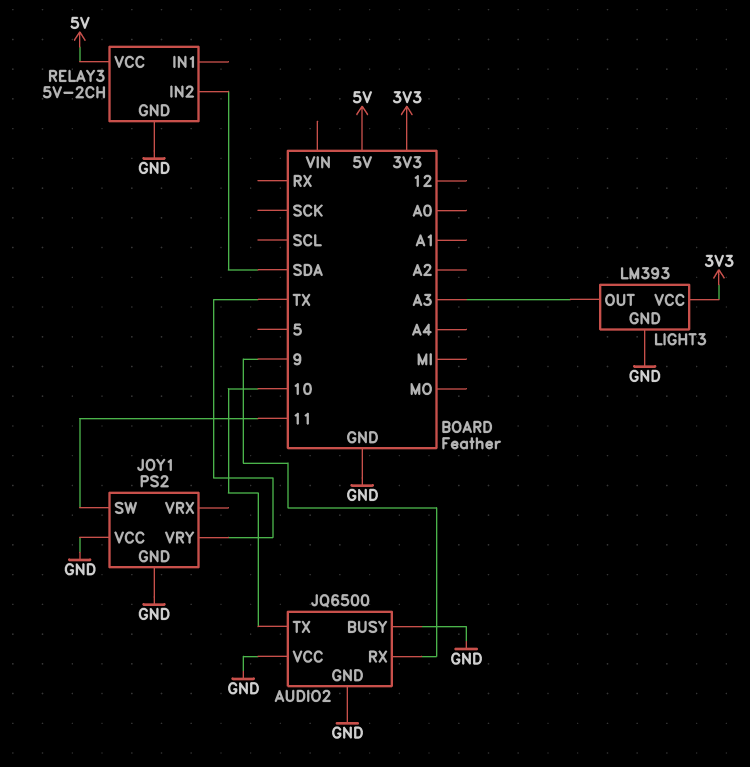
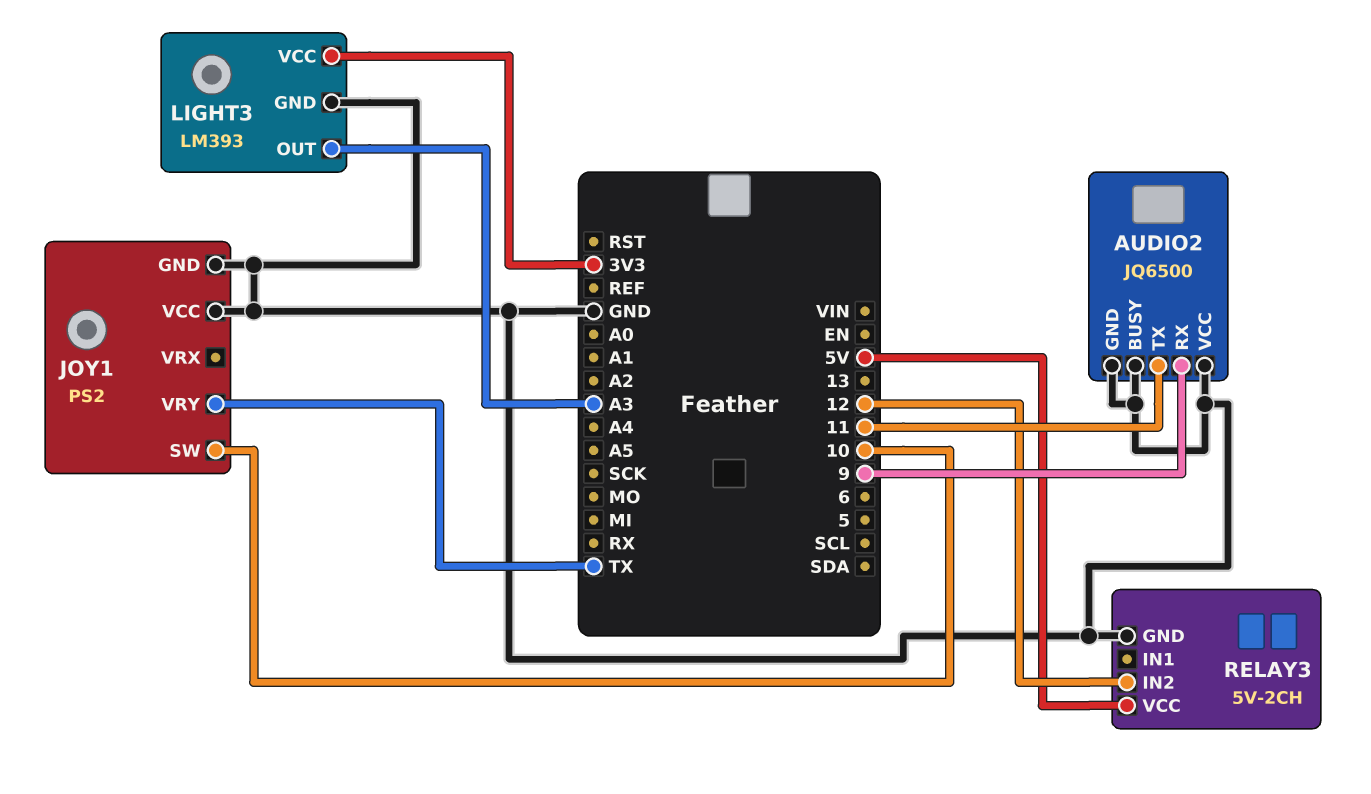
AUDIO2 pin TX: 10 -> 11
JOY1 pin SW: 11 -> 10
RELAY3 pin IN2: SDA -> 12

